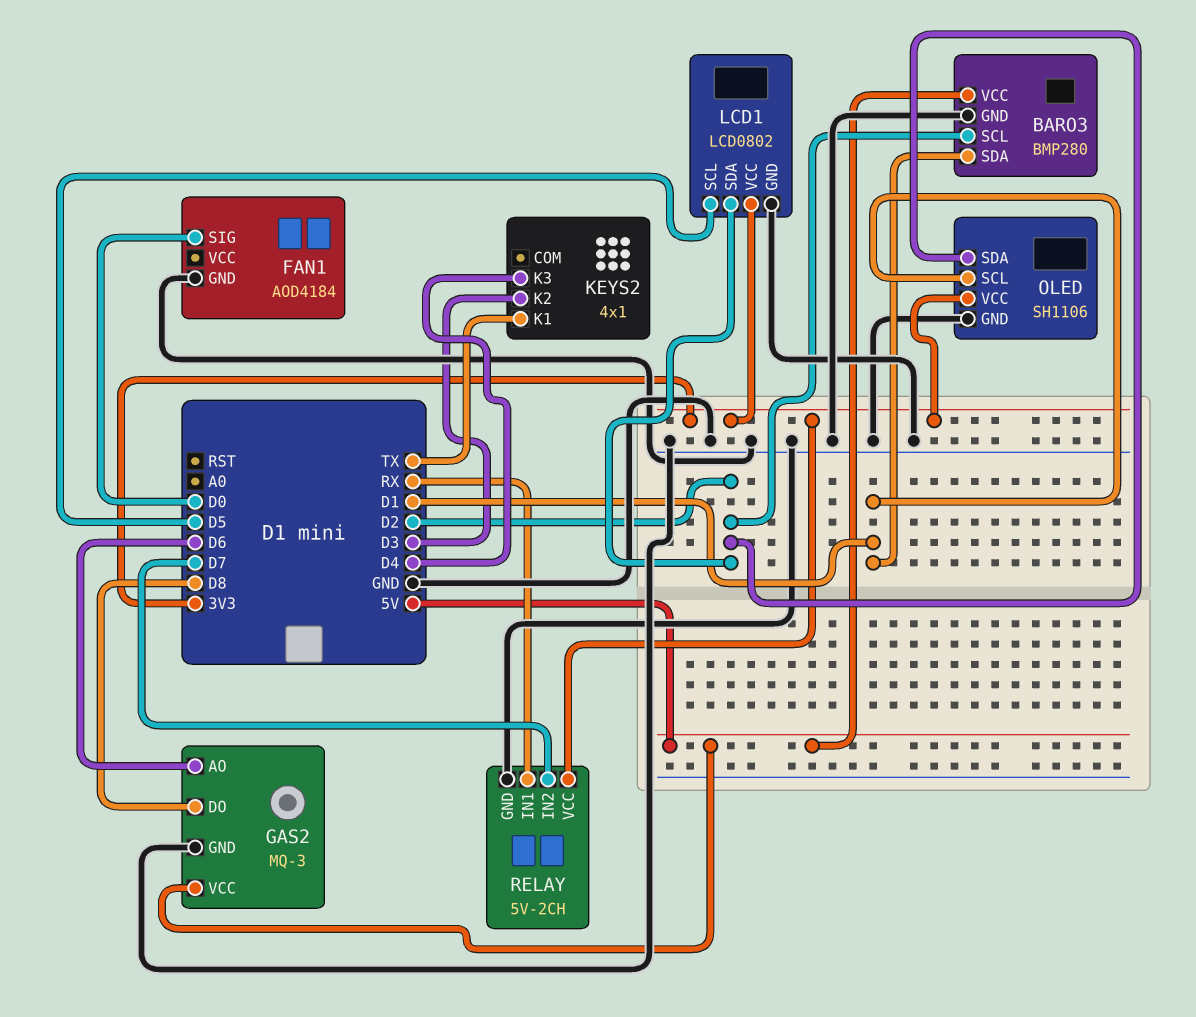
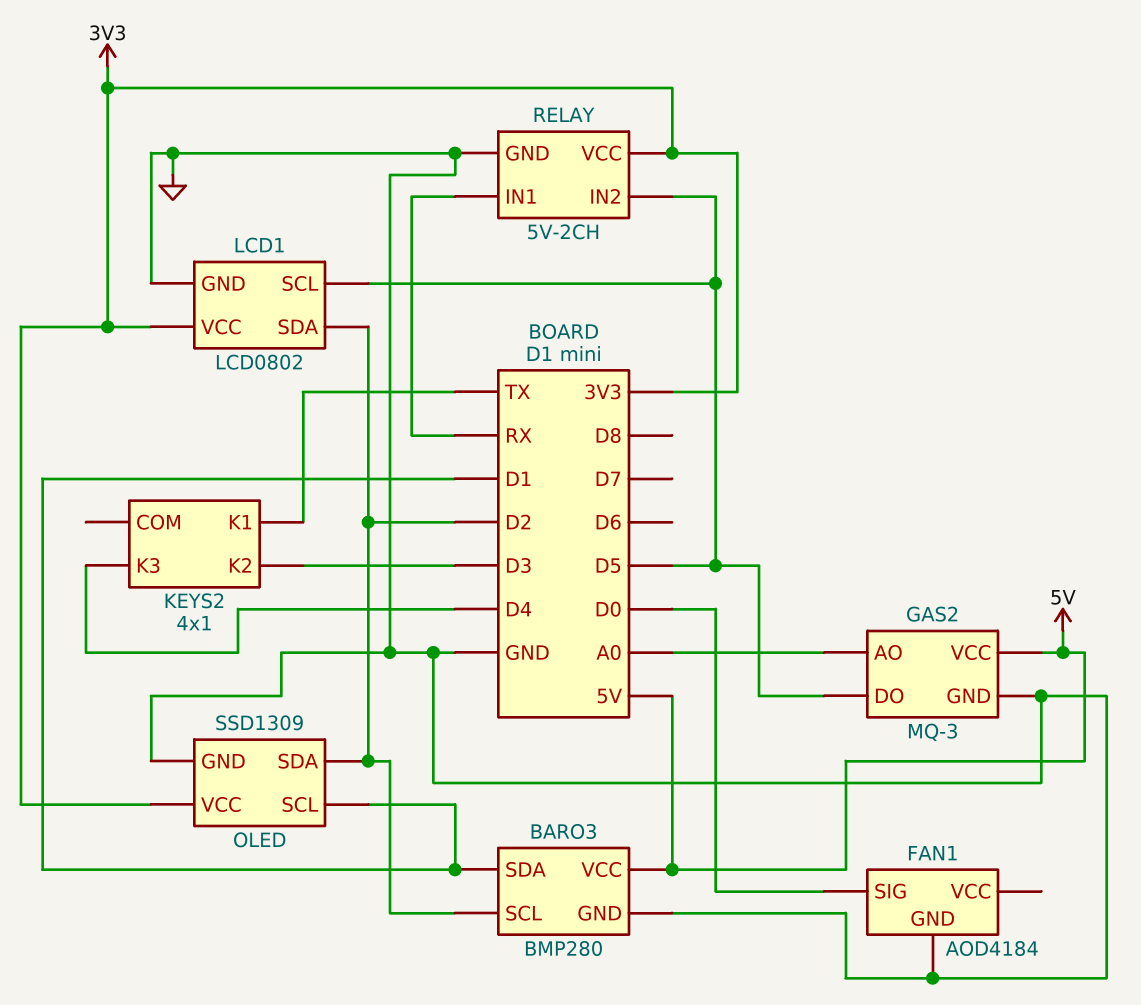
GAS2 pin AO: D6 -> A0
GAS2 pin DO: D8 -> D5
OLED: SH1106 -> SSD1309
RELAY pin IN2: D7 -> D5

